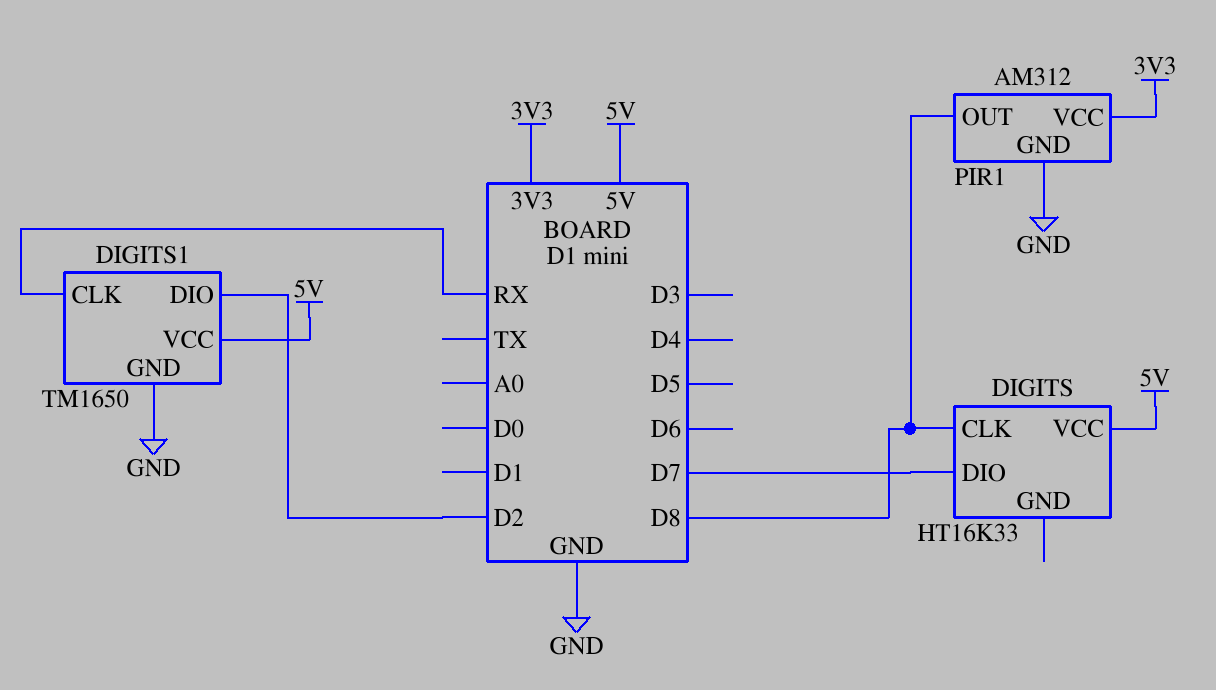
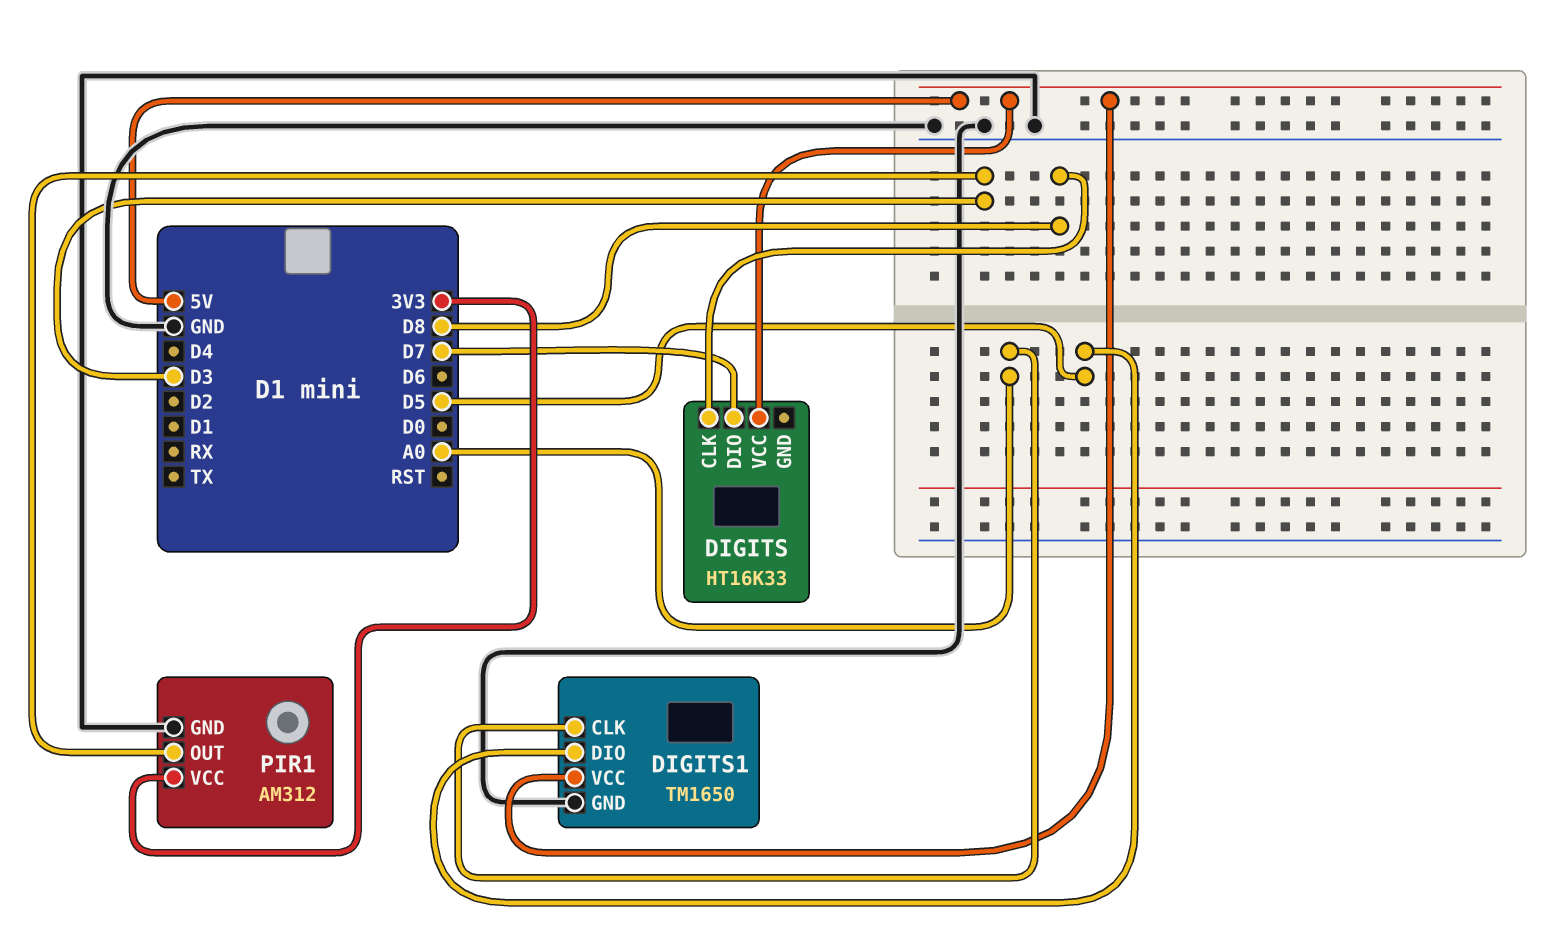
DIGITS1 pin CLK: RX -> A0
DIGITS1 pin DIO: D2 -> D5
PIR1 pin OUT: D8 -> D3

